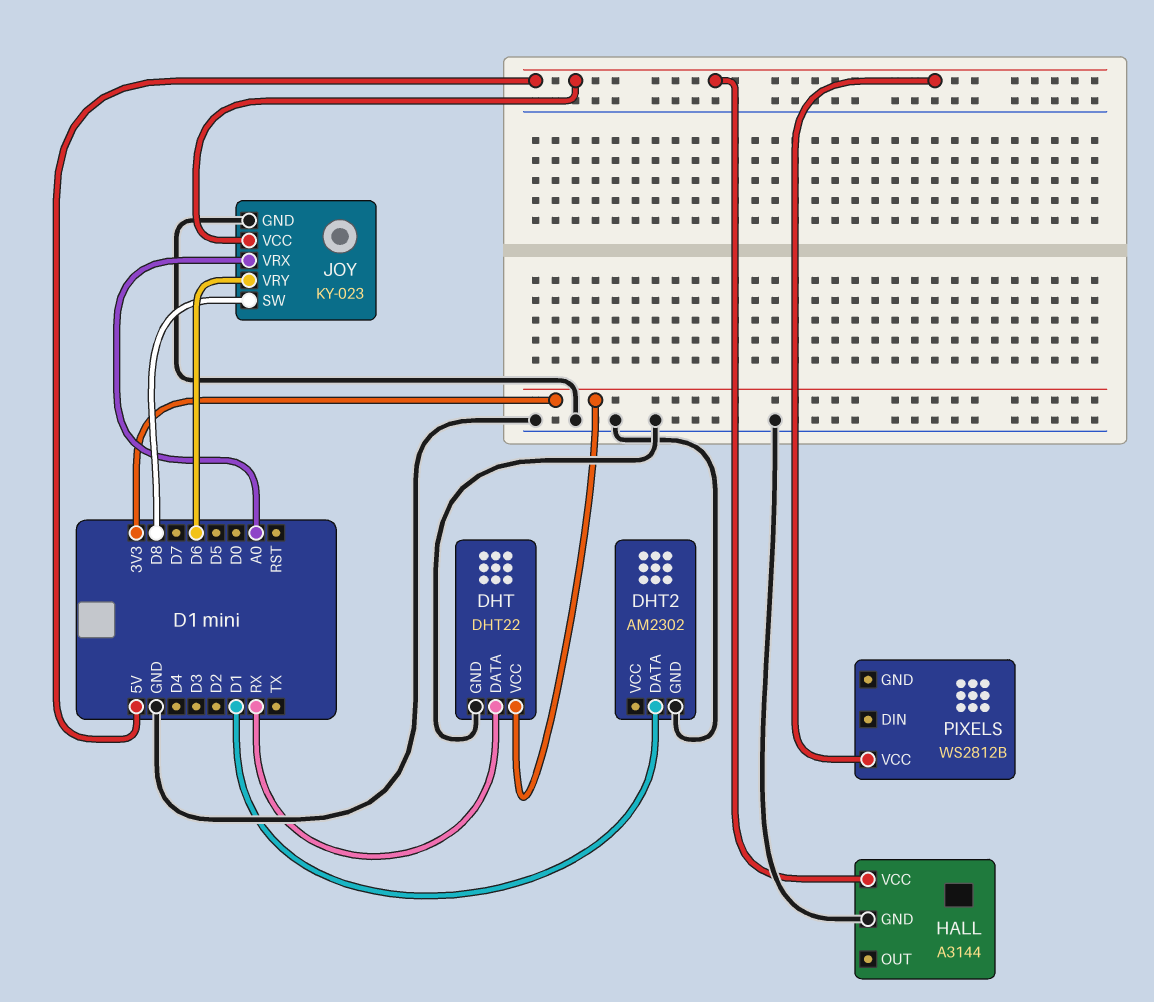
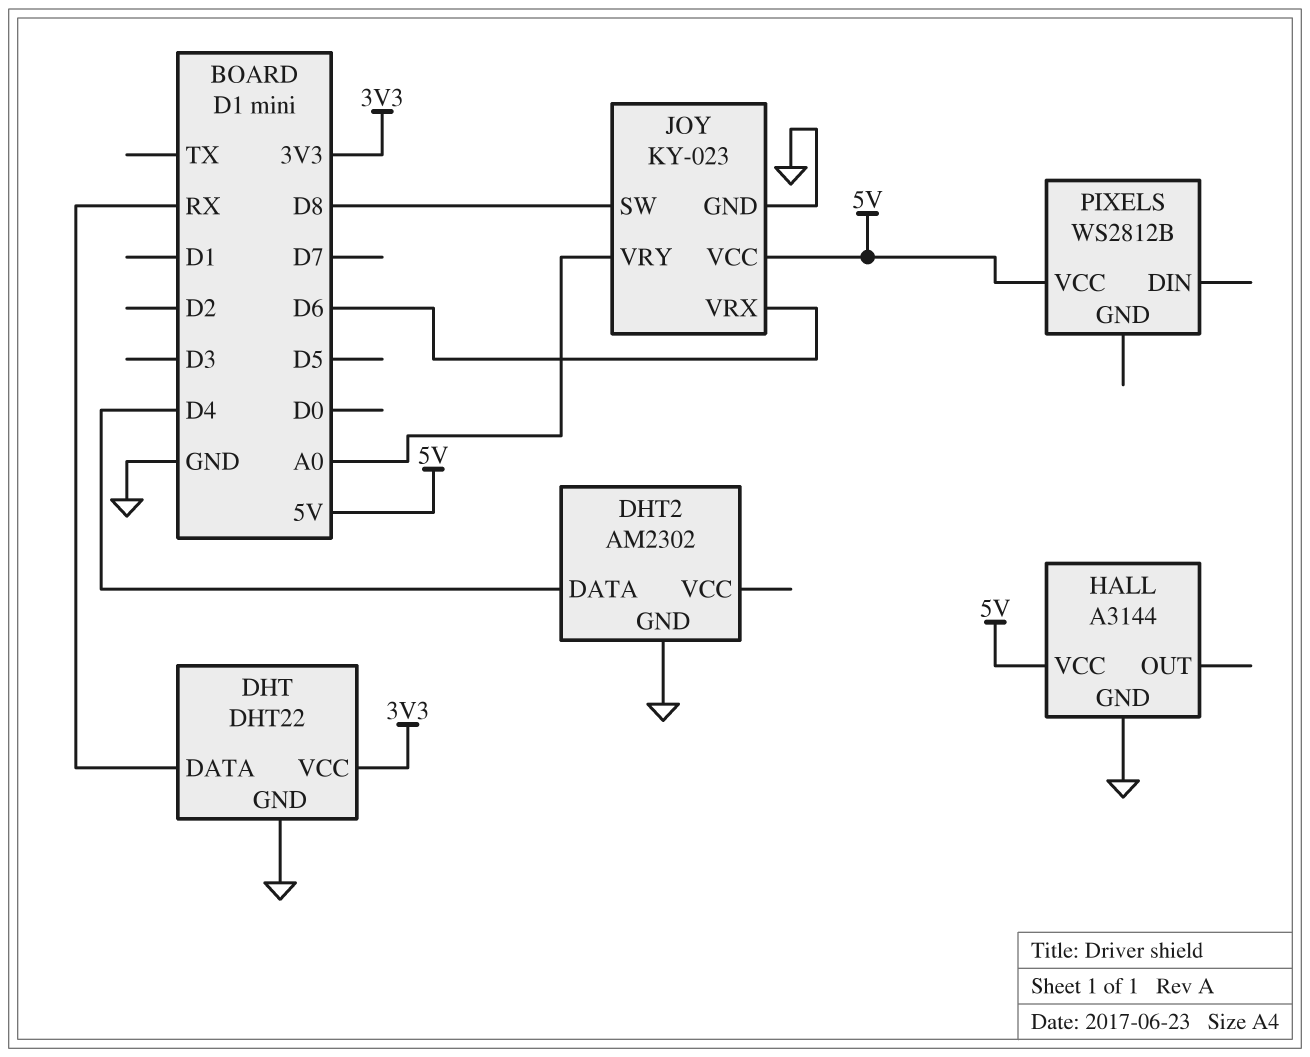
DHT2 pin DATA: D1 -> D4
JOY pin VRX: A0 -> D6
JOY pin VRY: D6 -> A0

